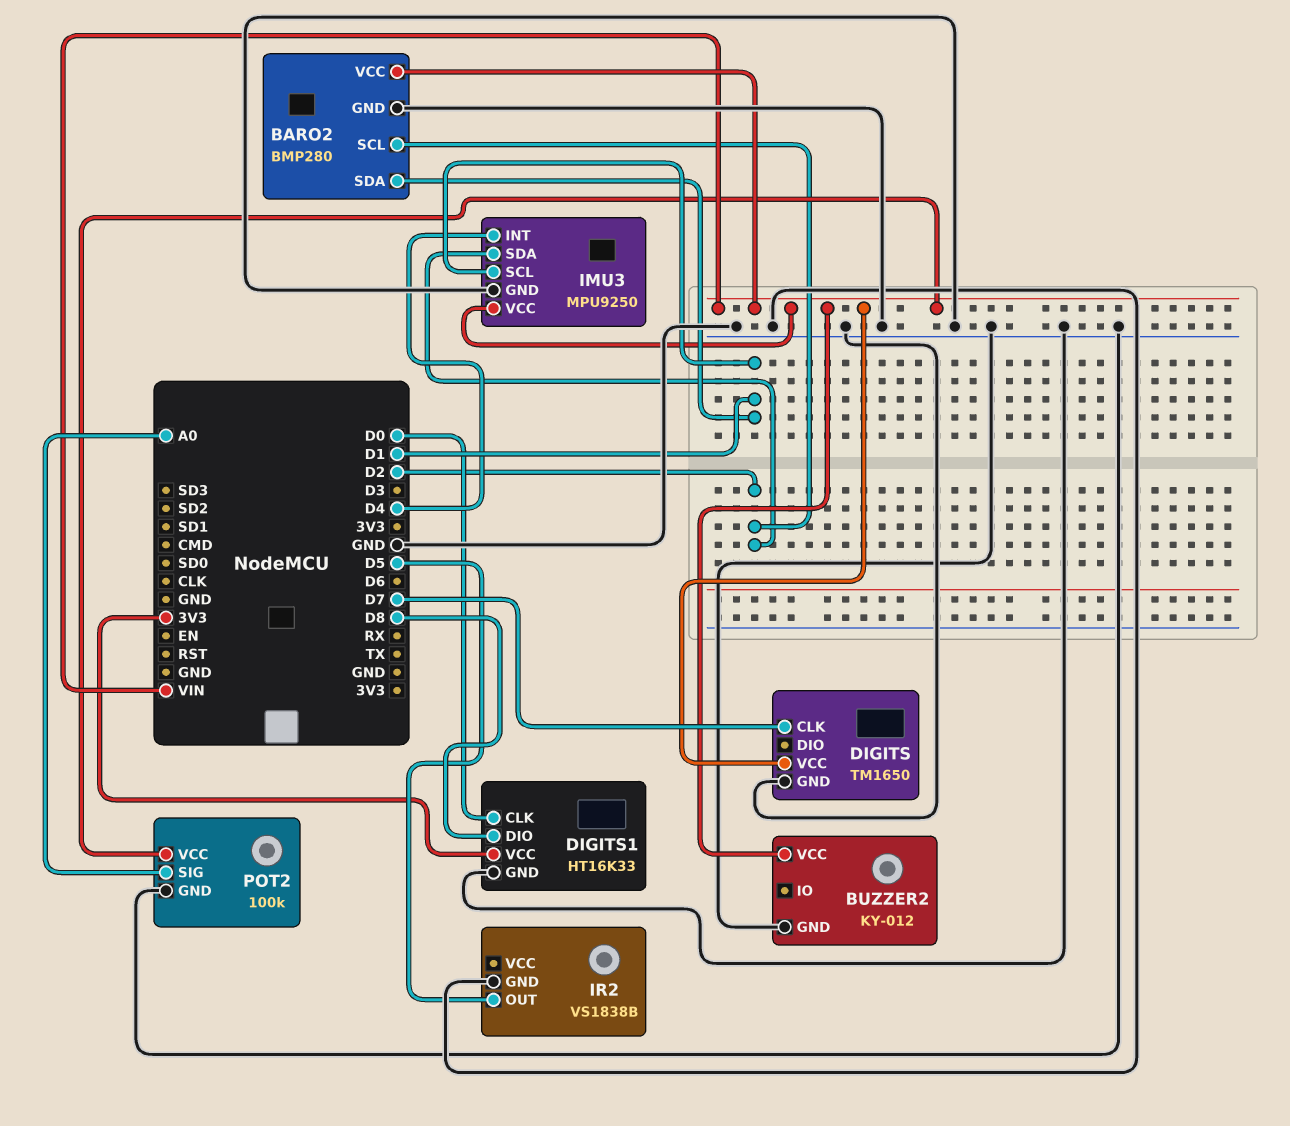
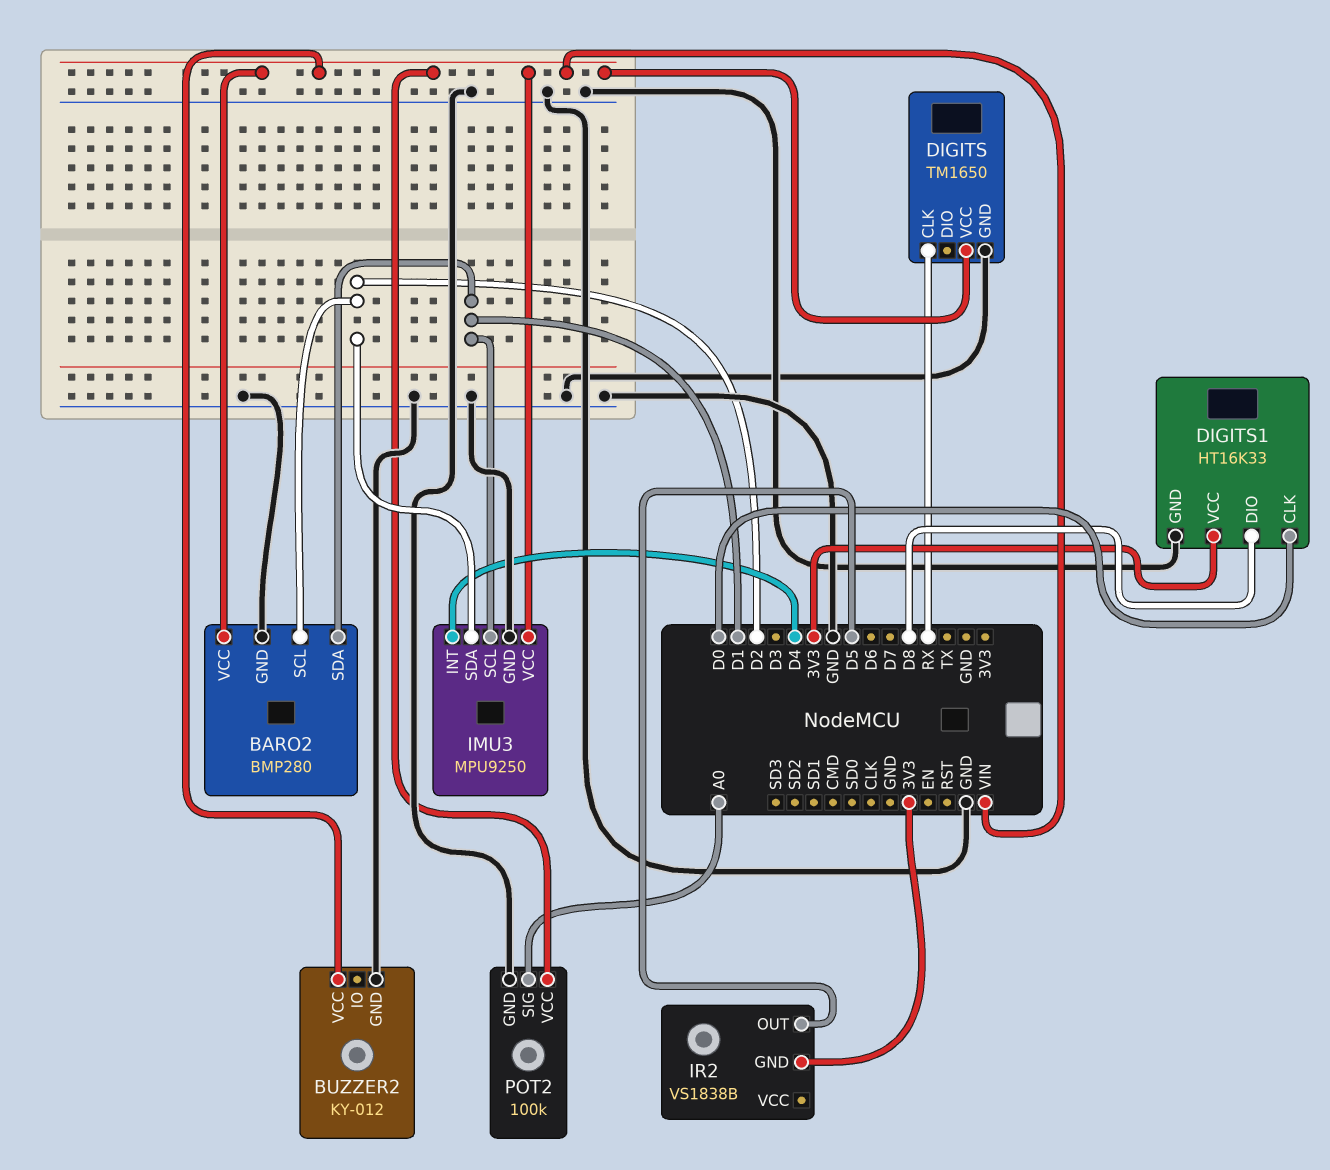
DIGITS pin CLK: D7 -> RX
IR2 pin GND: GND -> 3V3

